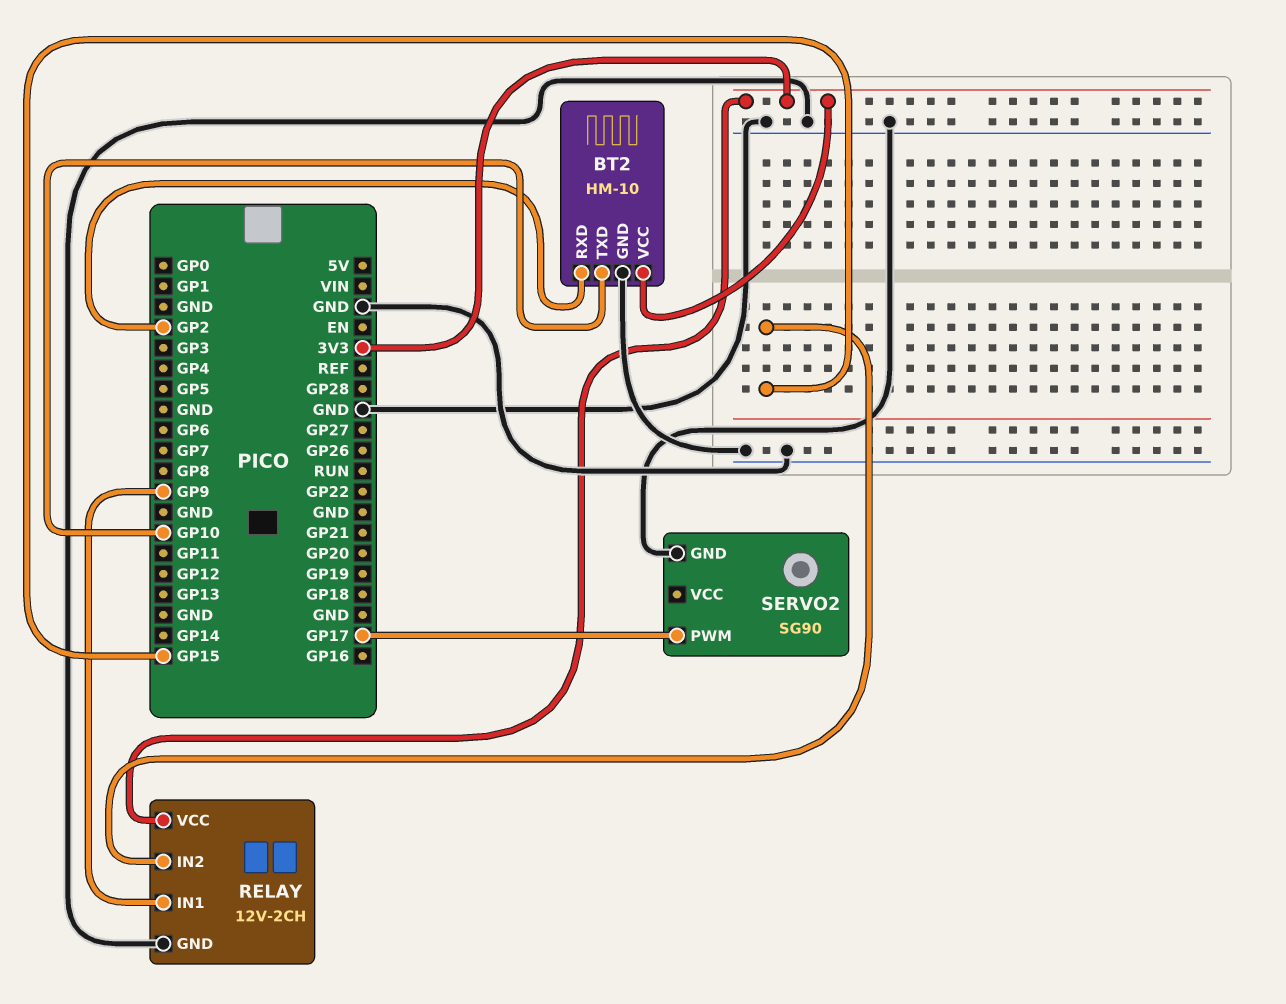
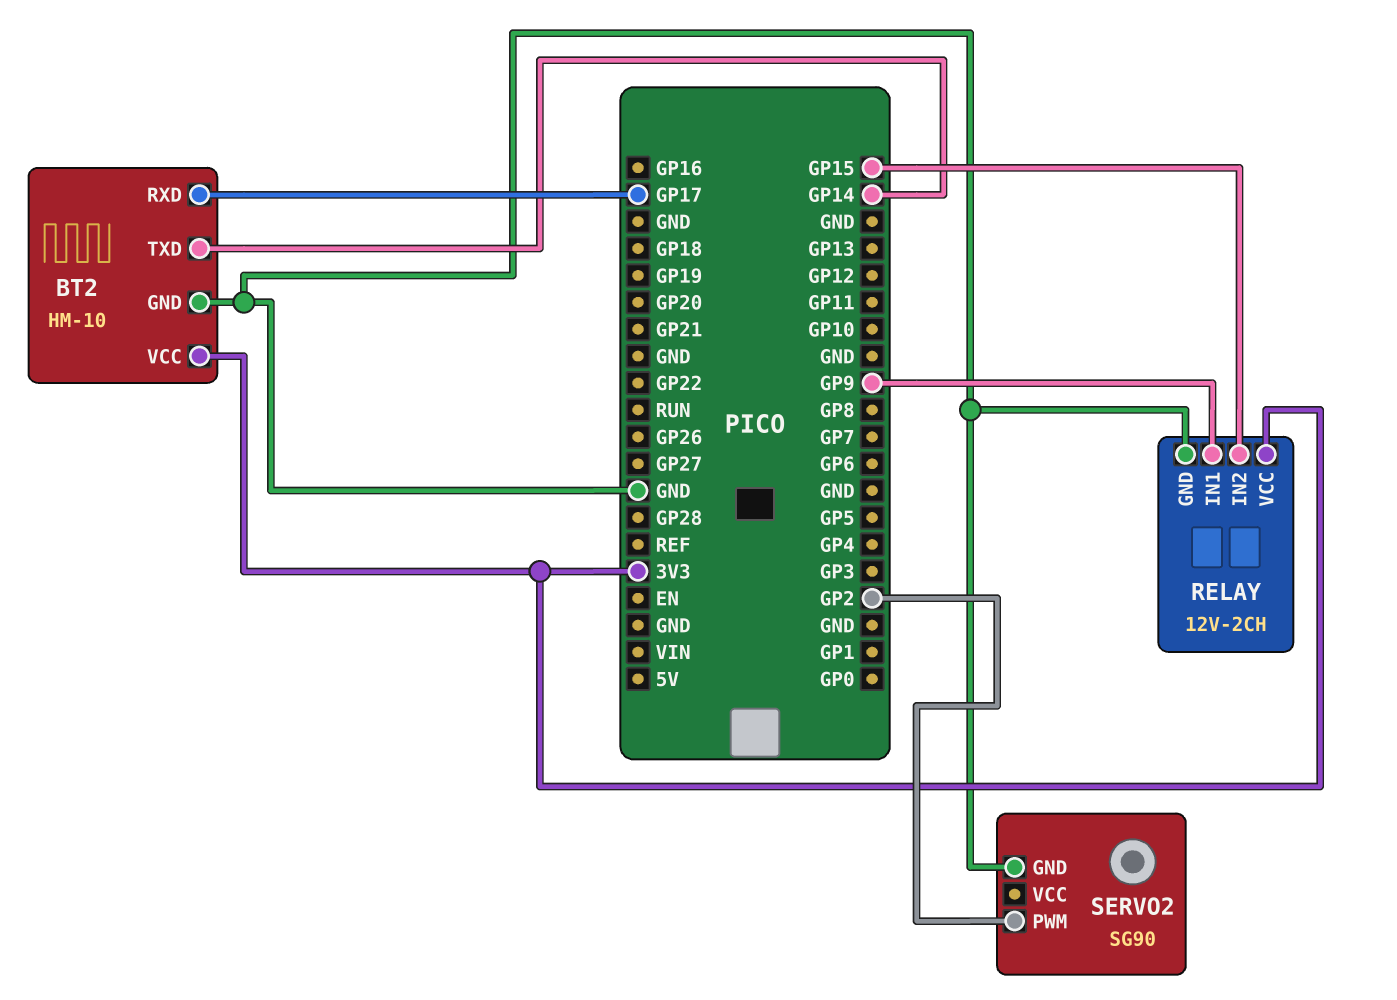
BT2 pin RXD: GP2 -> GP17
BT2 pin TXD: GP10 -> GP14
SERVO2 pin PWM: GP17 -> GP2

